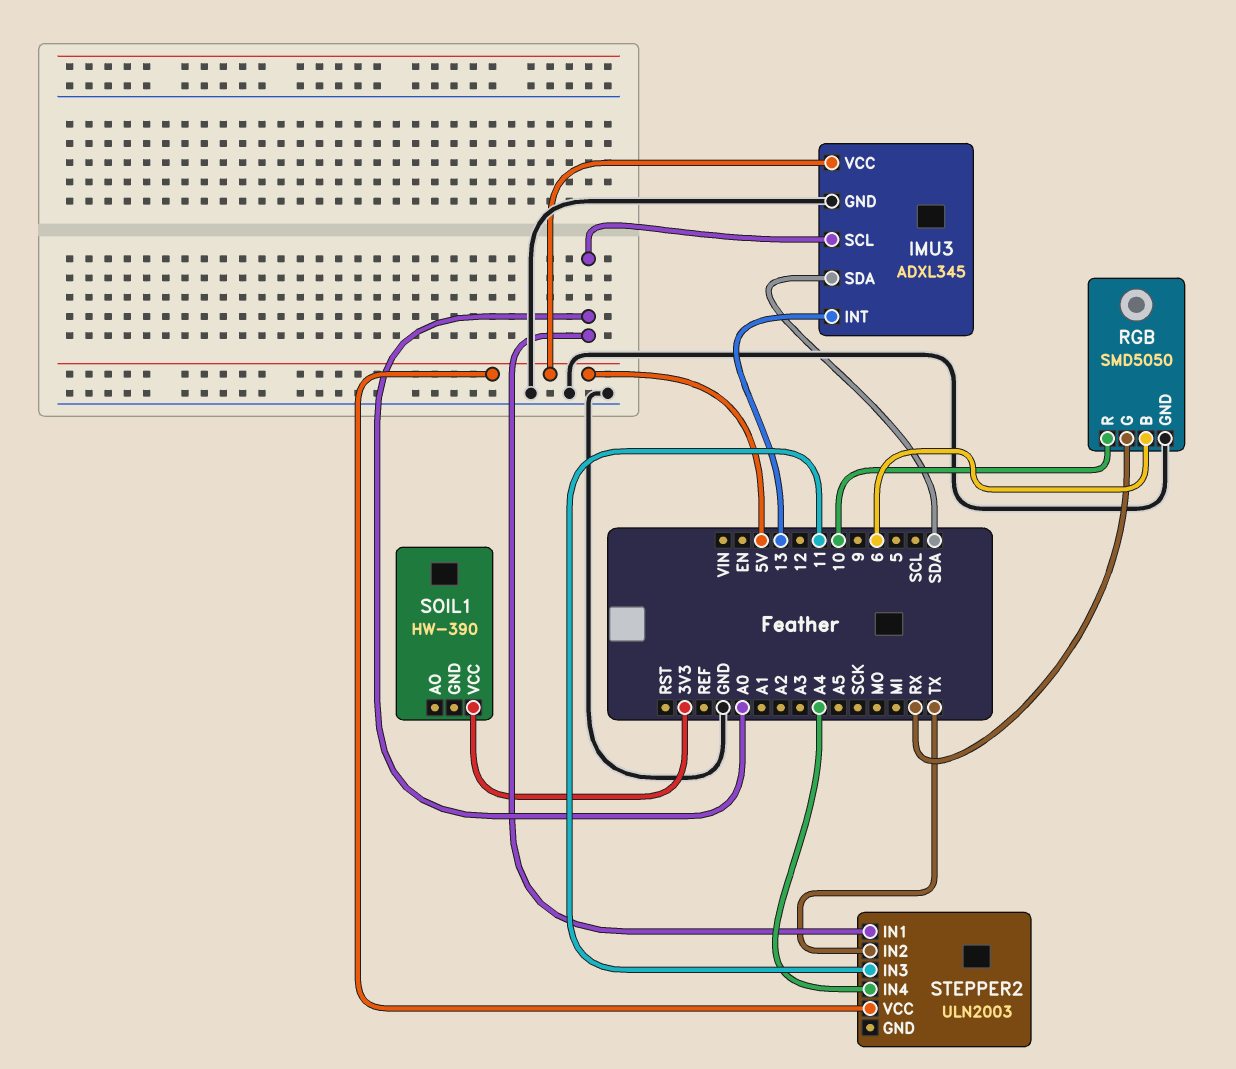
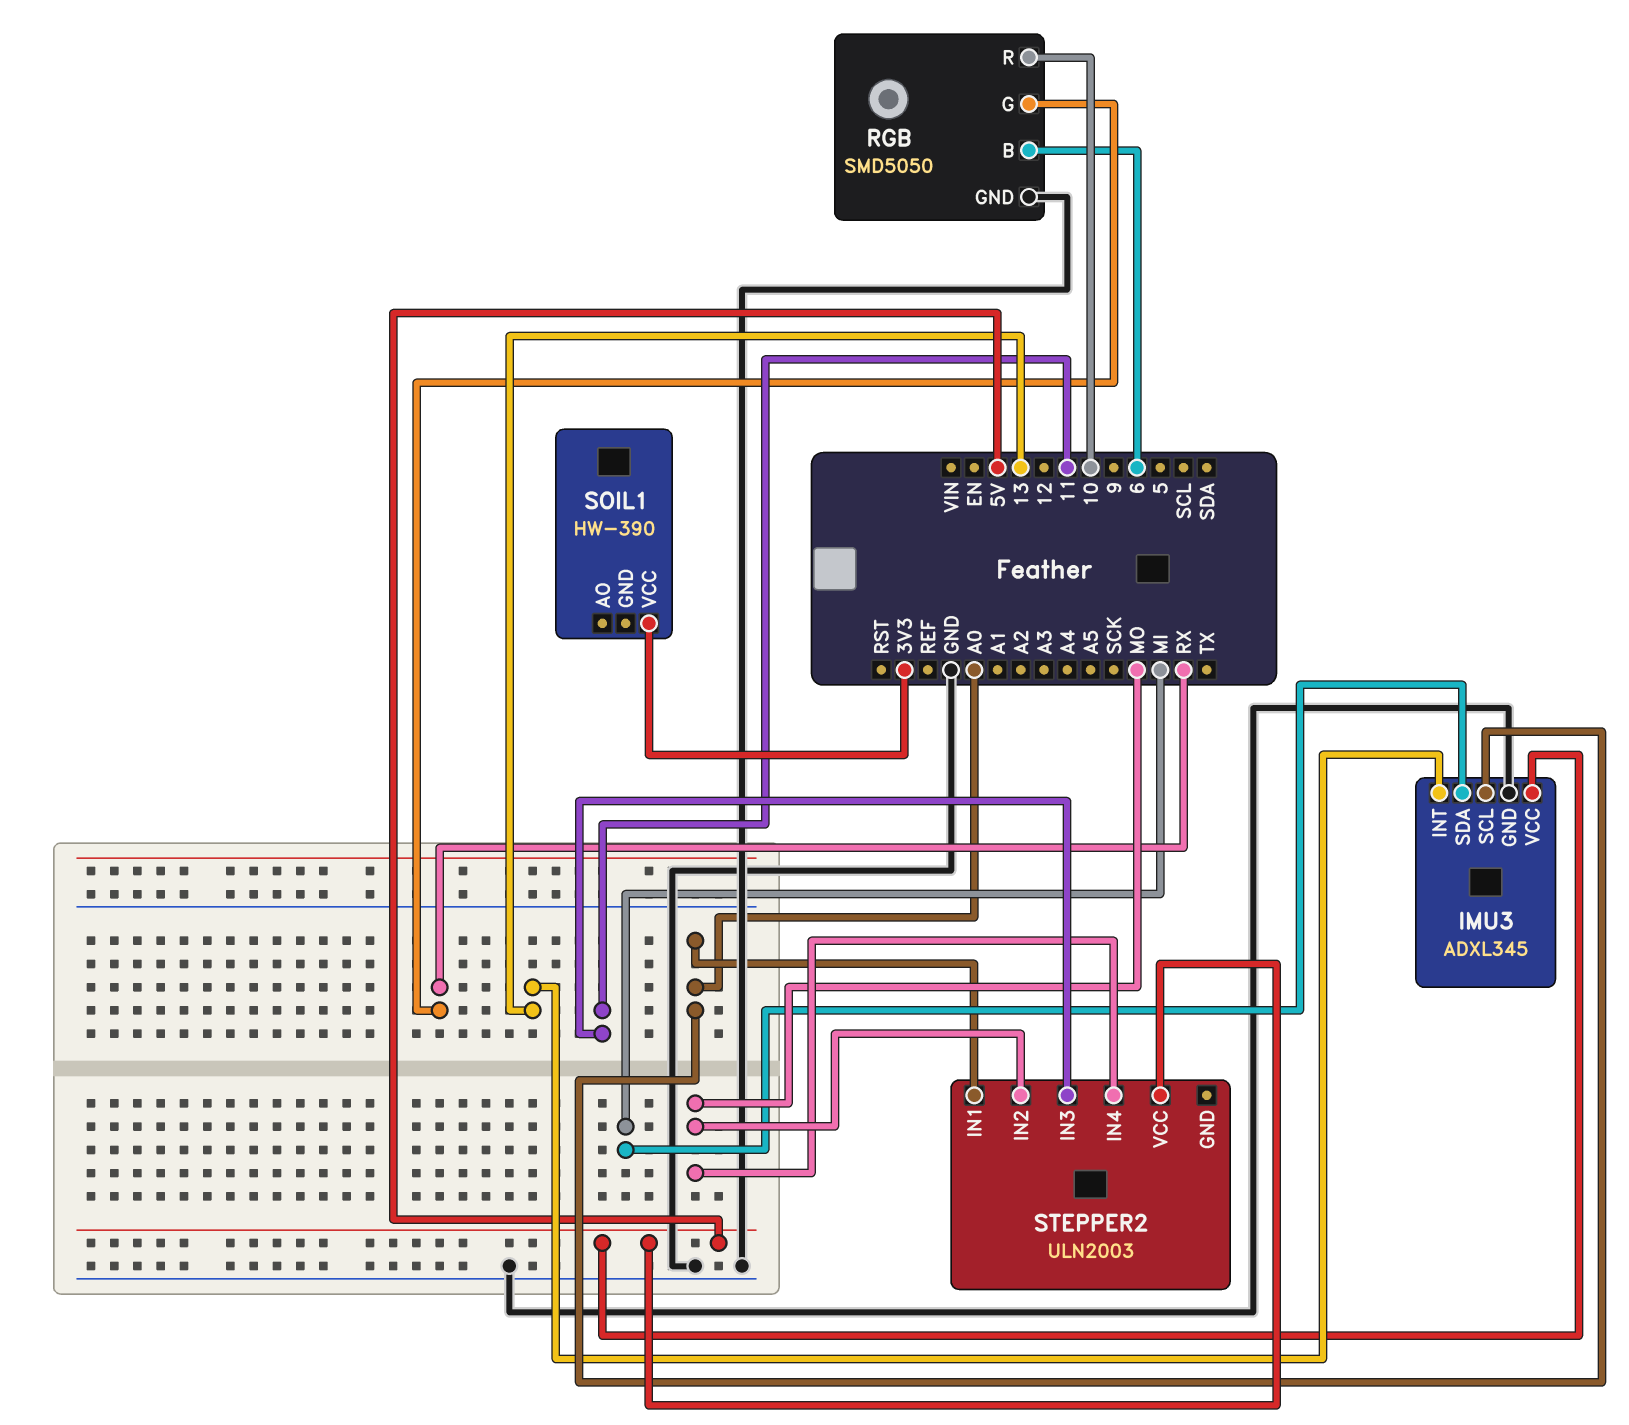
IMU3 pin SDA: SDA -> MI
STEPPER2 pin IN2: TX -> MO
STEPPER2 pin IN4: A4 -> MO

